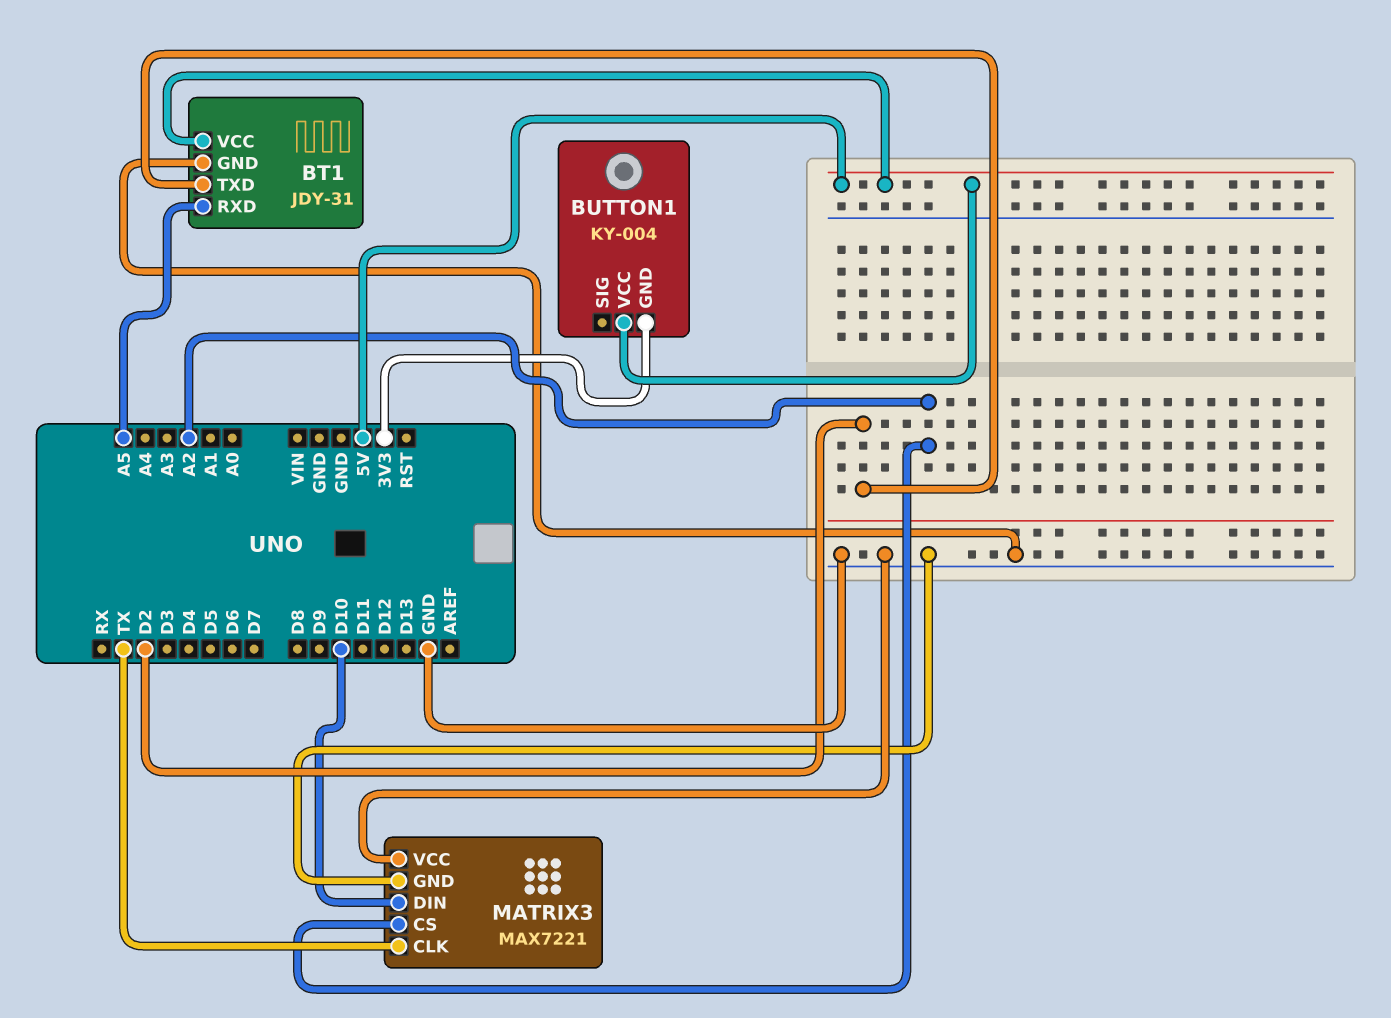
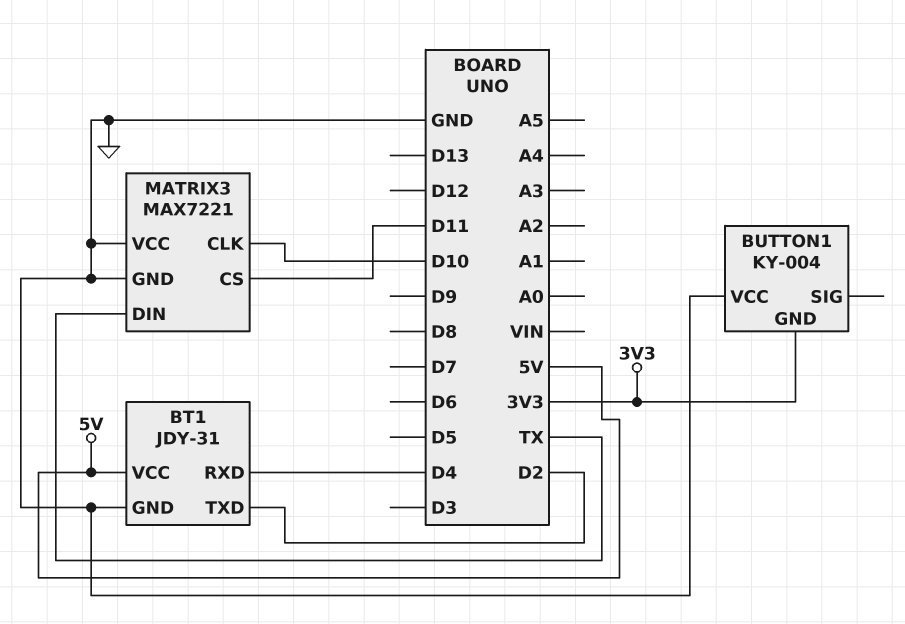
BT1 pin RXD: A5 -> D4
BUTTON1 pin VCC: 5V -> GND
MATRIX3 pin CLK: TX -> D10
MATRIX3 pin CS: A2 -> D11
MATRIX3 pin DIN: D10 -> TX

